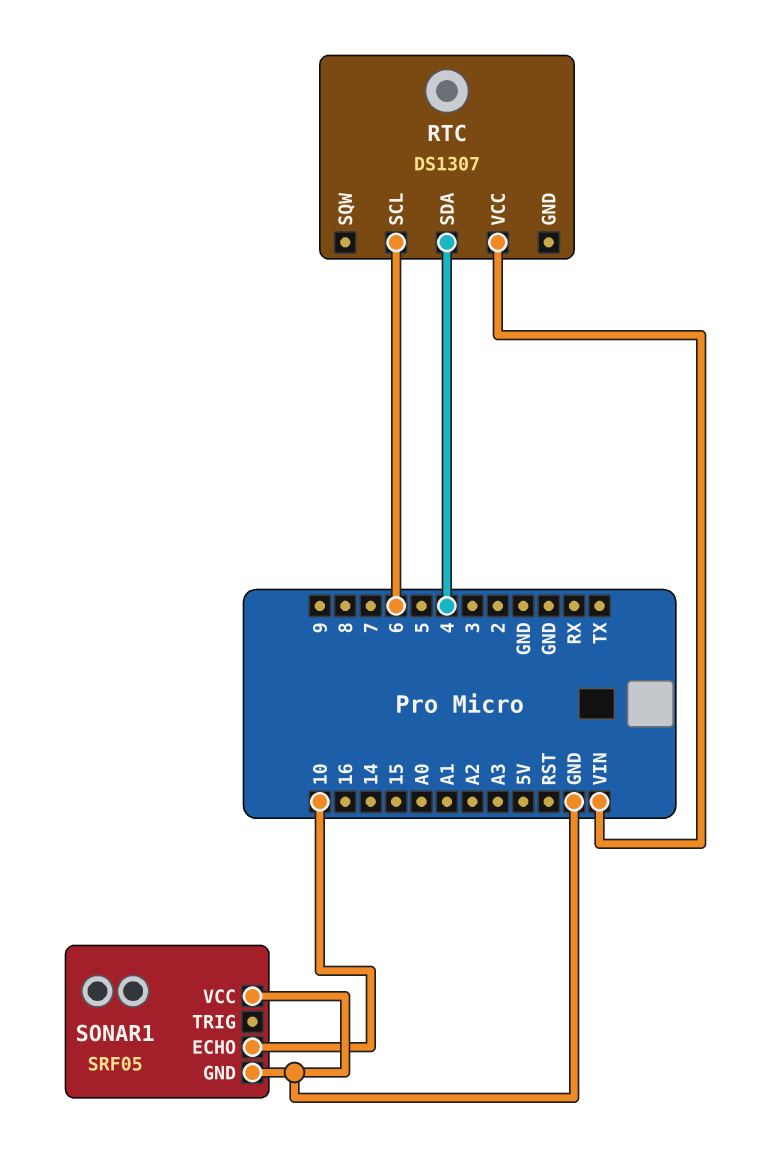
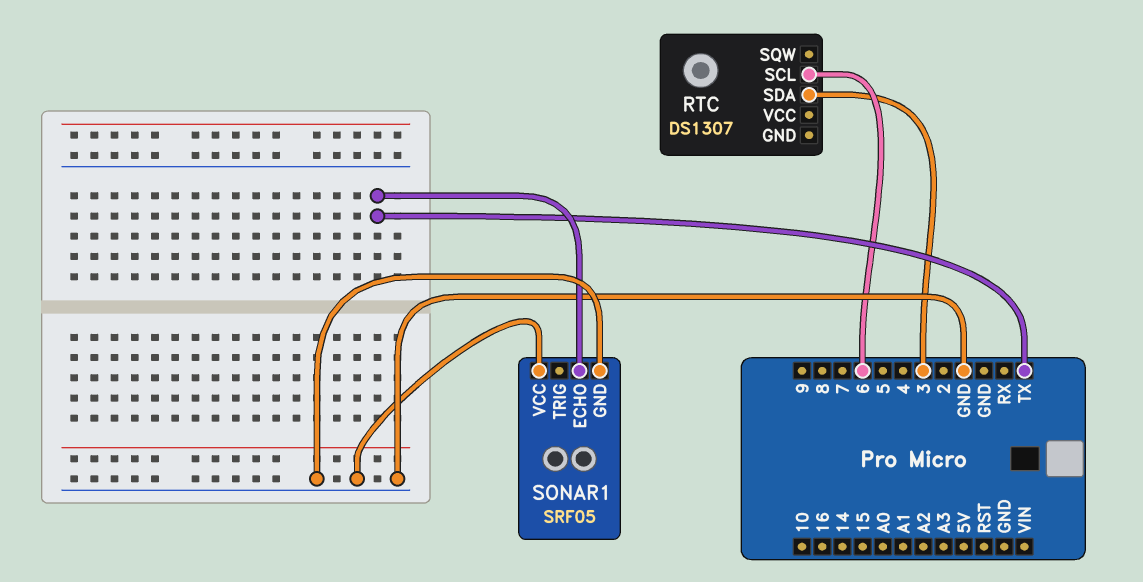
RTC pin SDA: 4 -> 3
RTC pin VCC: VIN -> none
SONAR1 pin ECHO: 10 -> TX

